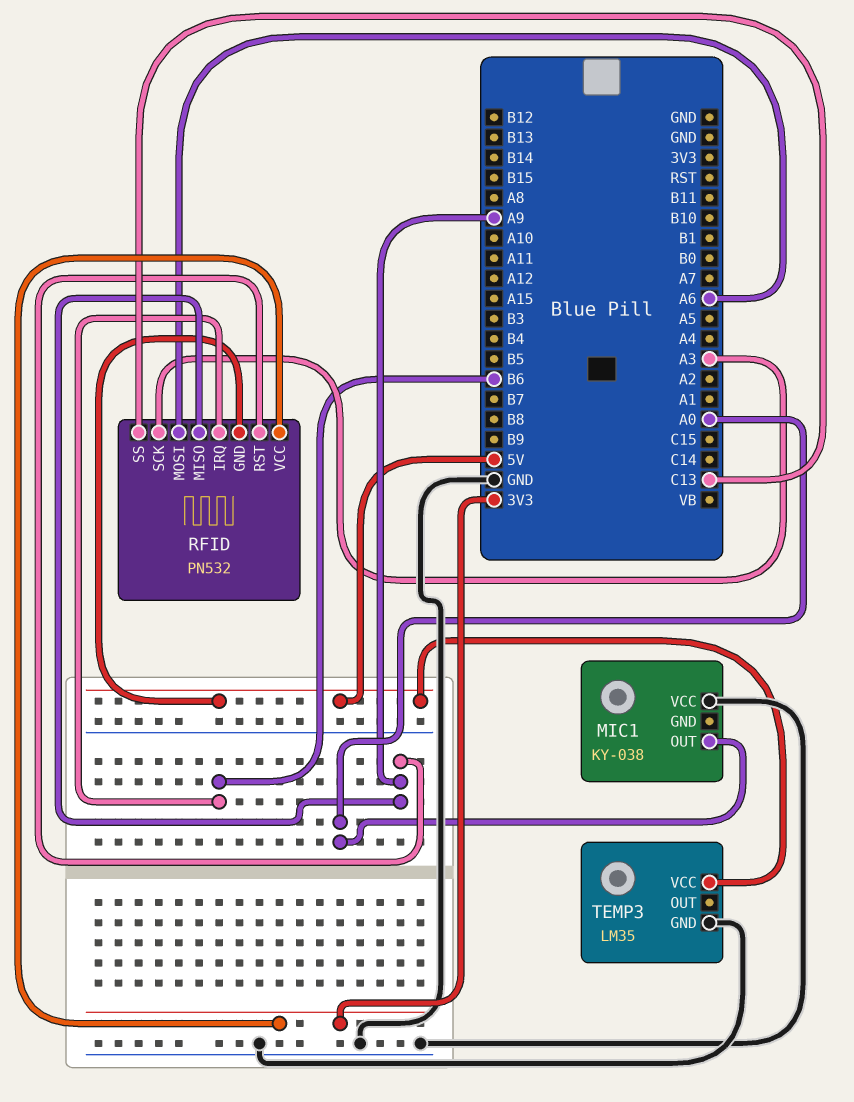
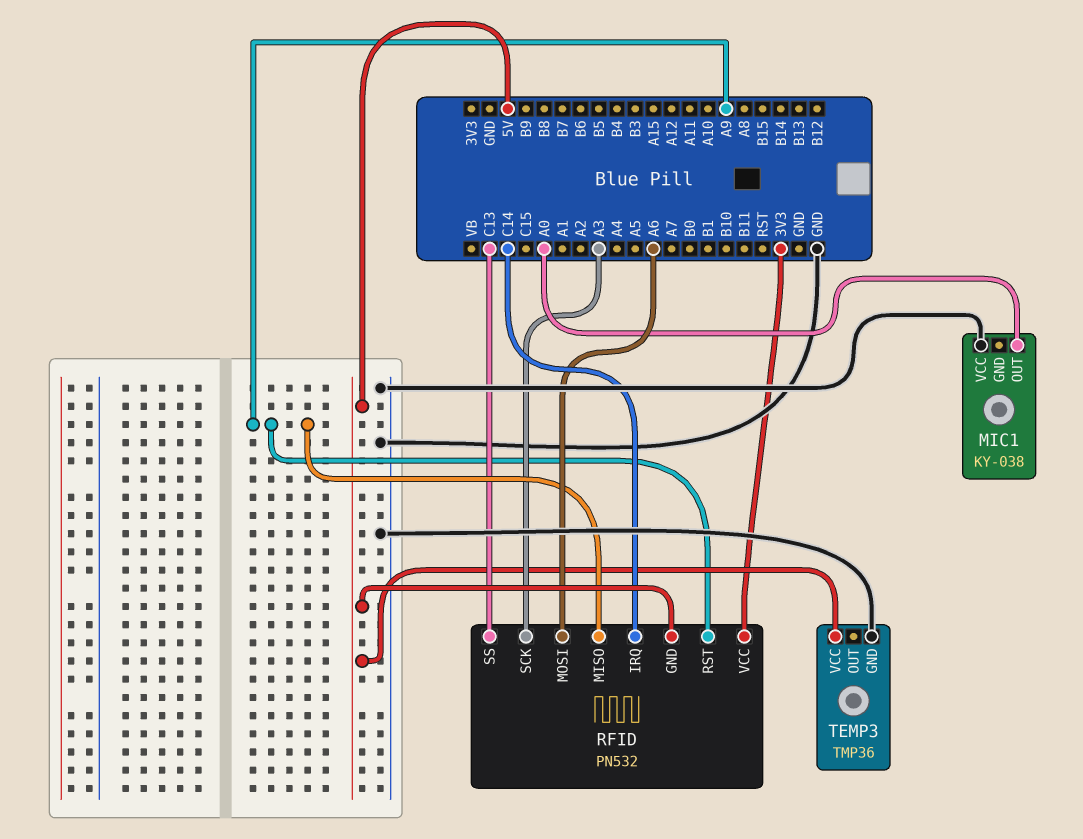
RFID pin IRQ: B6 -> C14
TEMP3: LM35 -> TMP36

